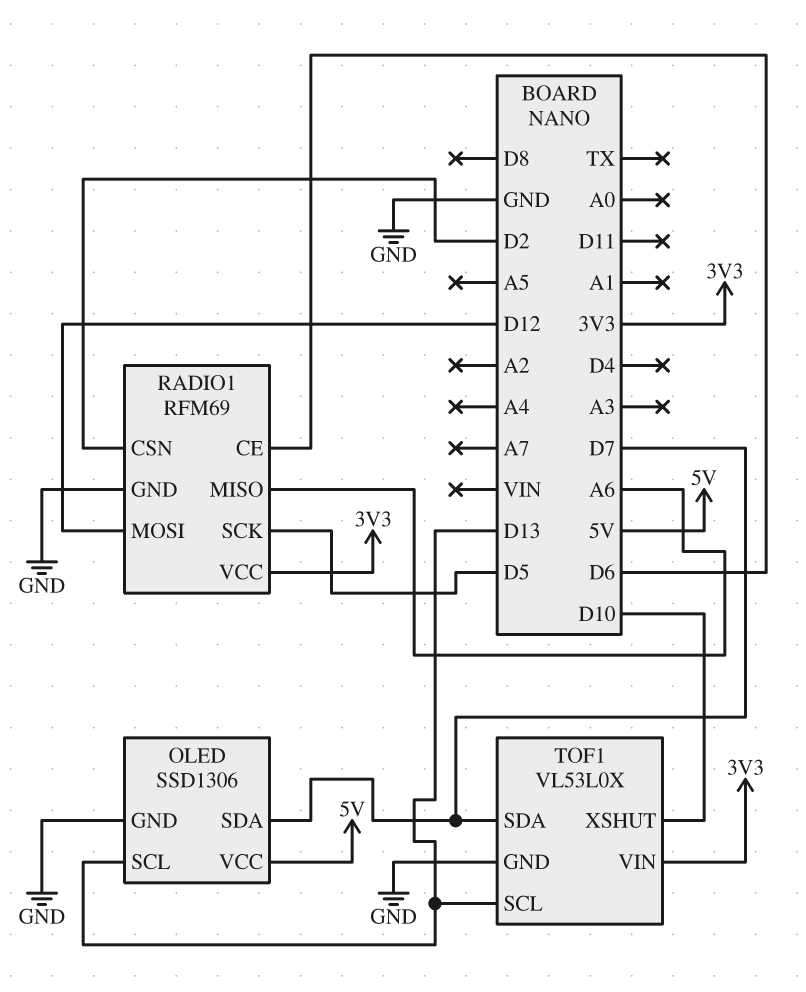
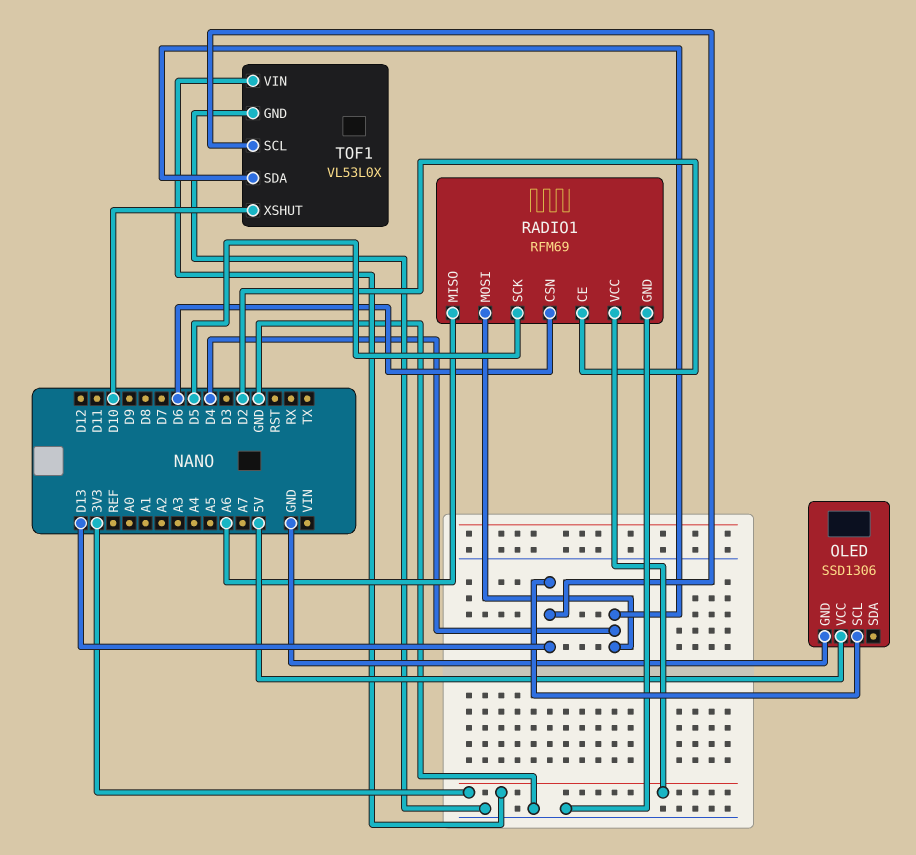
OLED pin SDA: D7 -> none
RADIO1 pin CE: D6 -> D2
RADIO1 pin CSN: D2 -> D6
RADIO1 pin MOSI: D12 -> D4
TOF1 pin SDA: D7 -> D4

